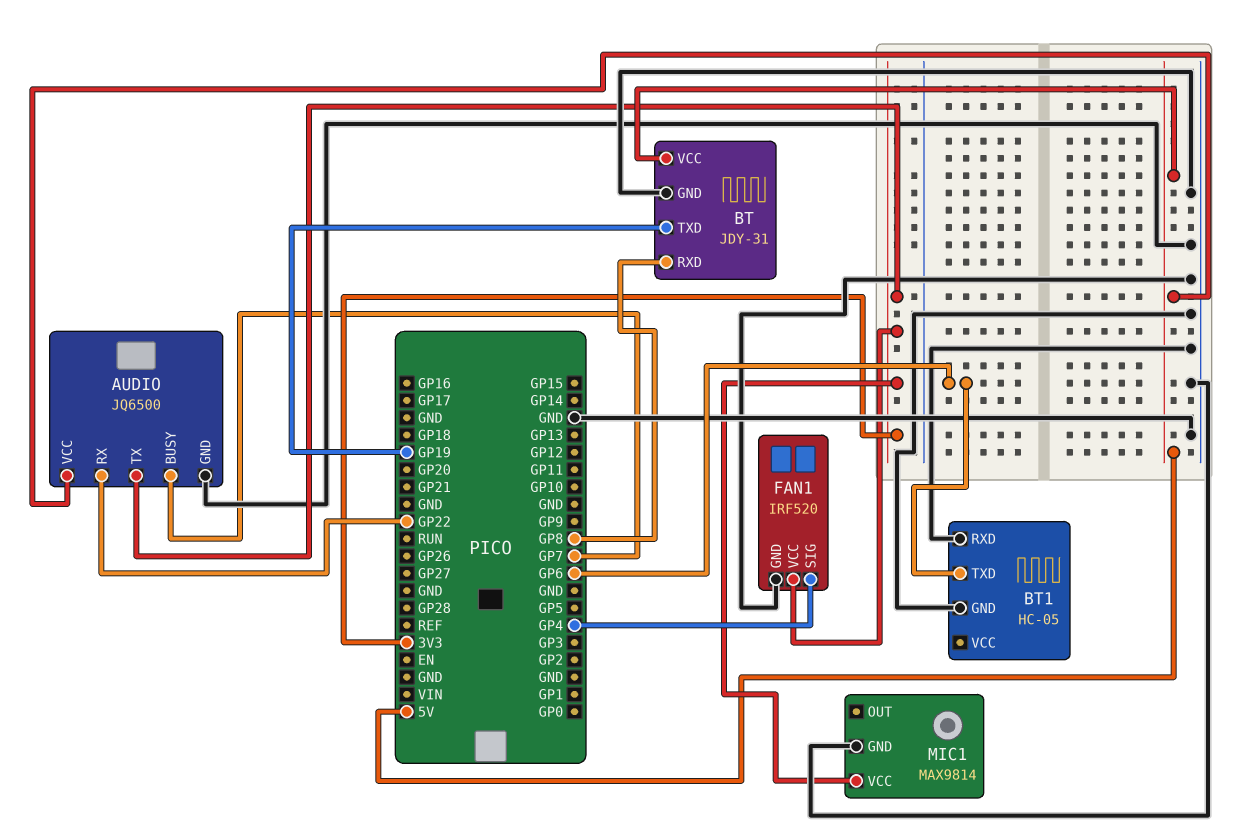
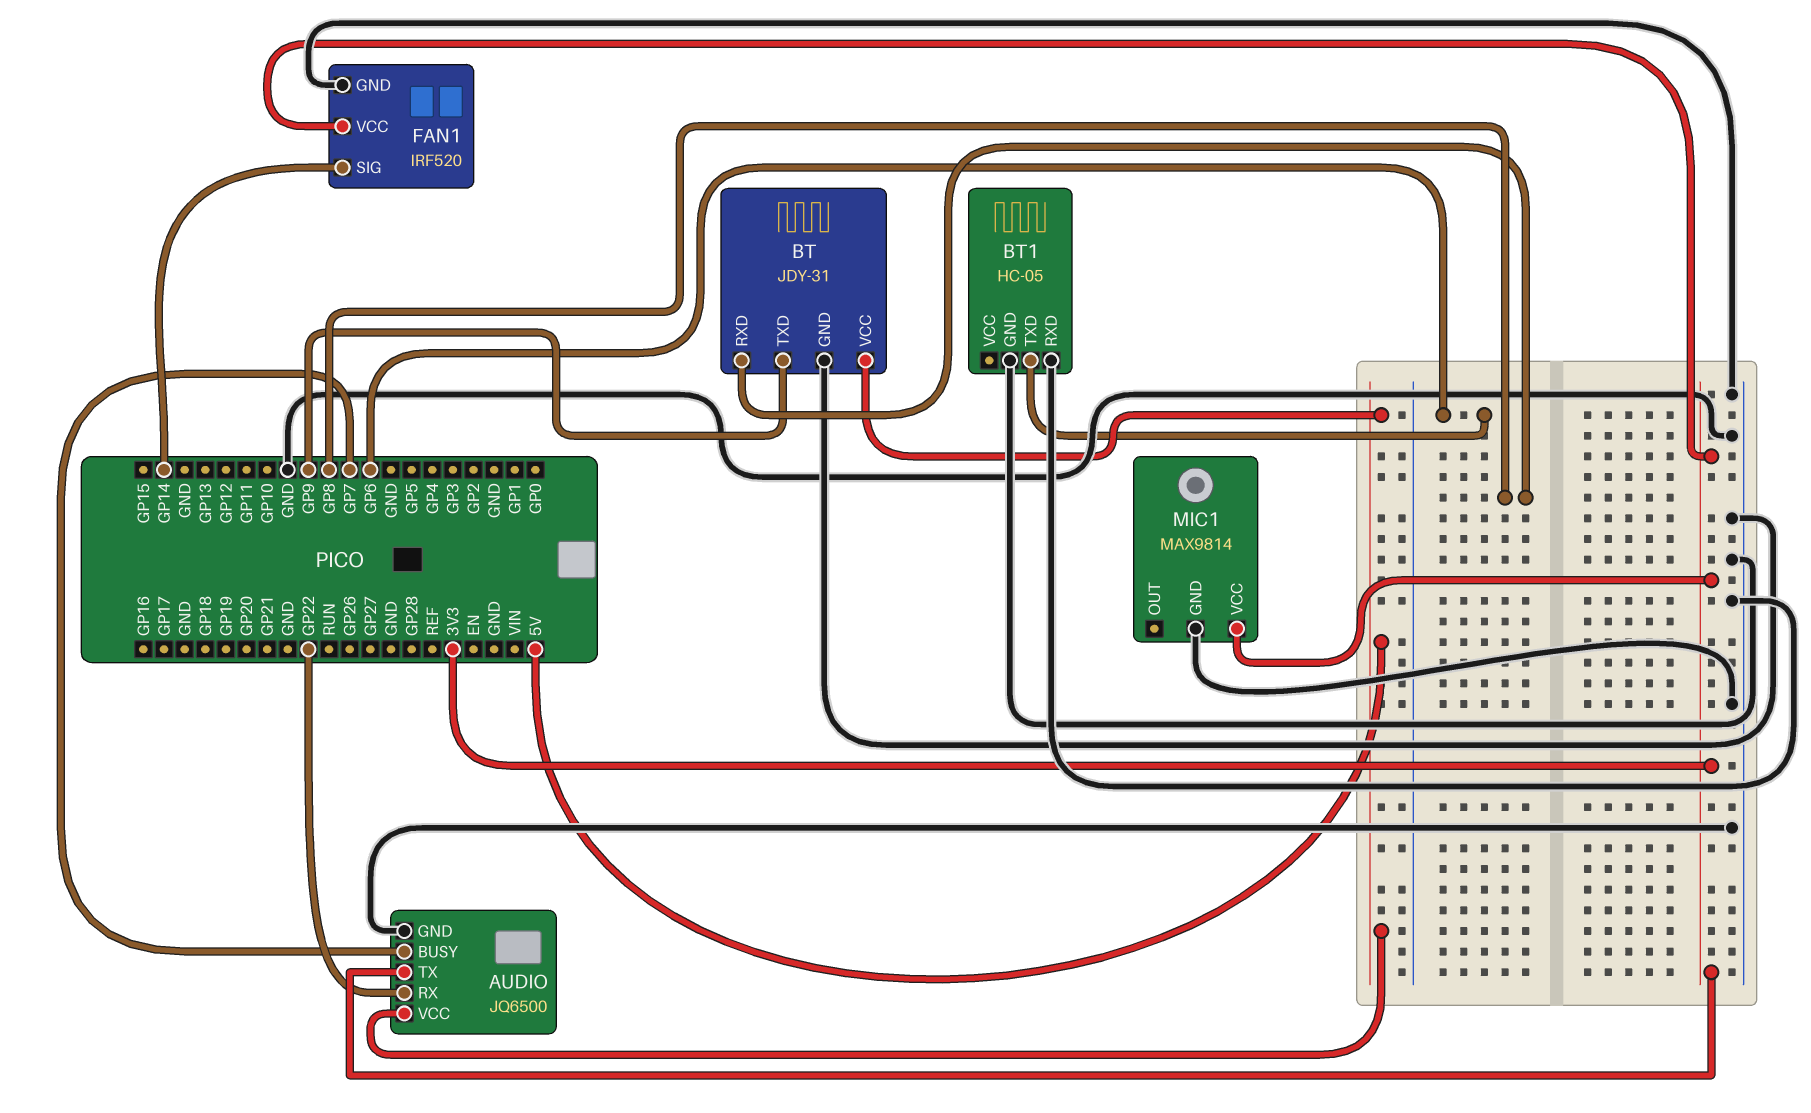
BT pin TXD: GP19 -> GP9
FAN1 pin SIG: GP4 -> GP14

